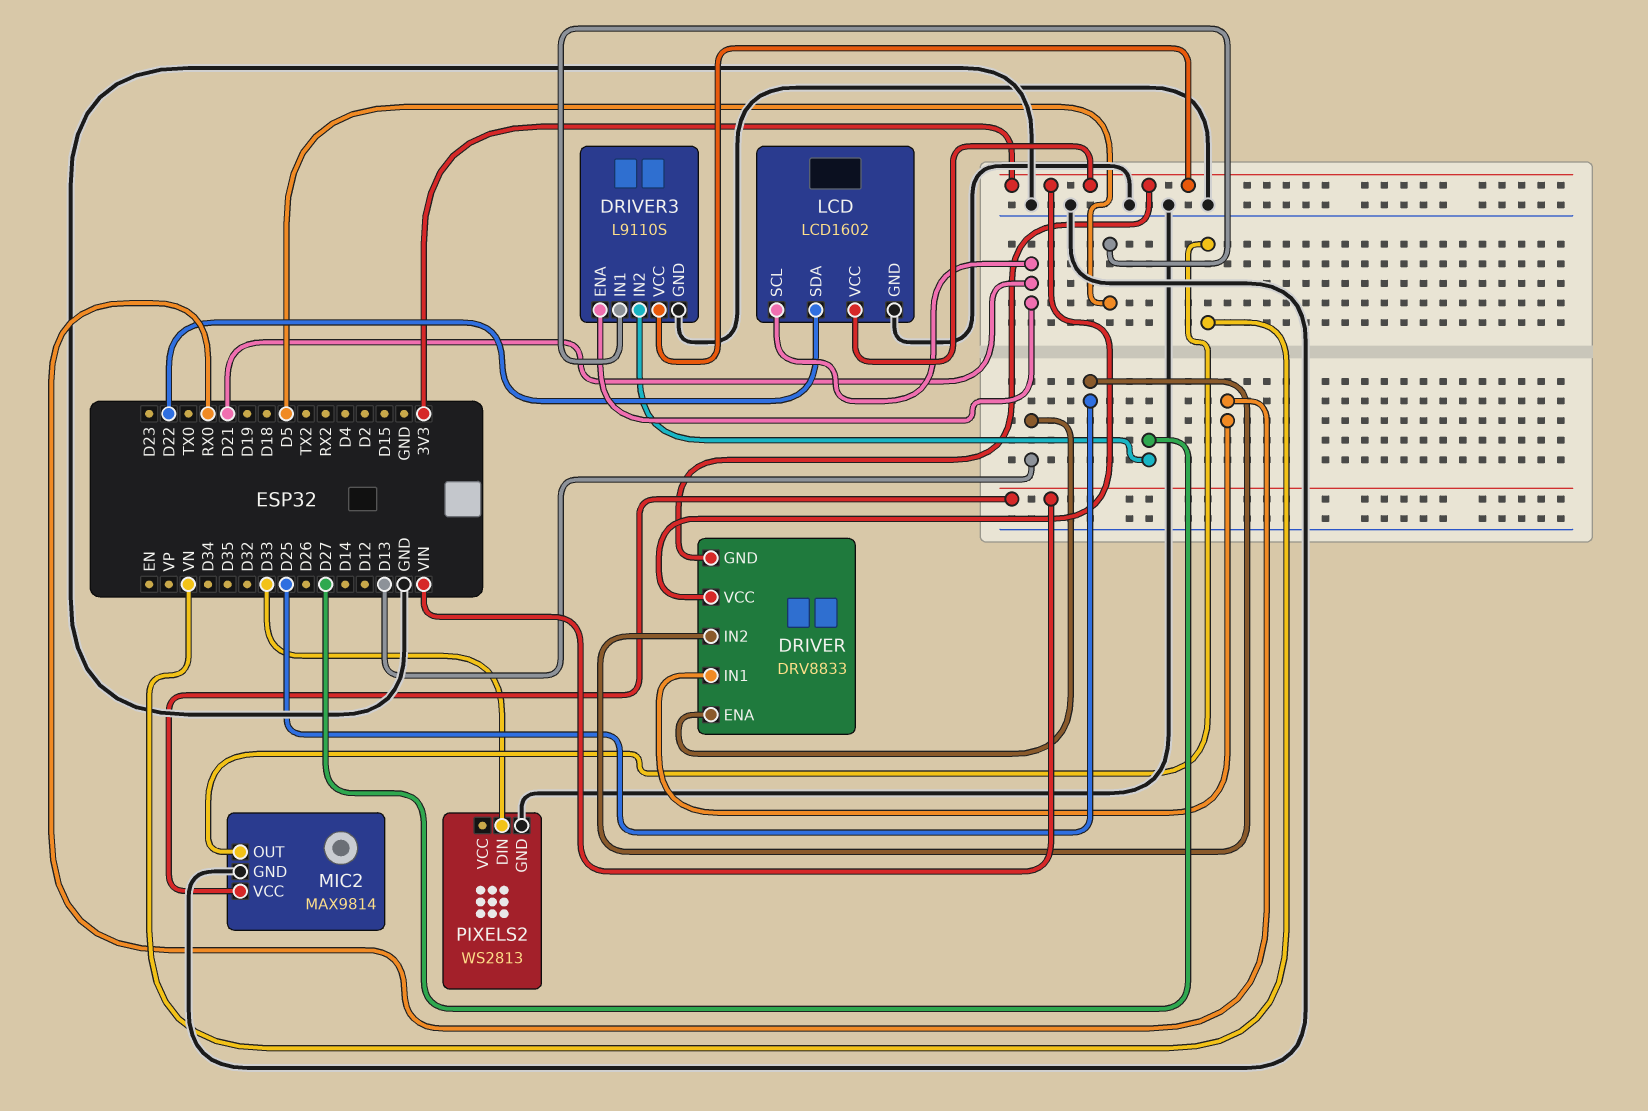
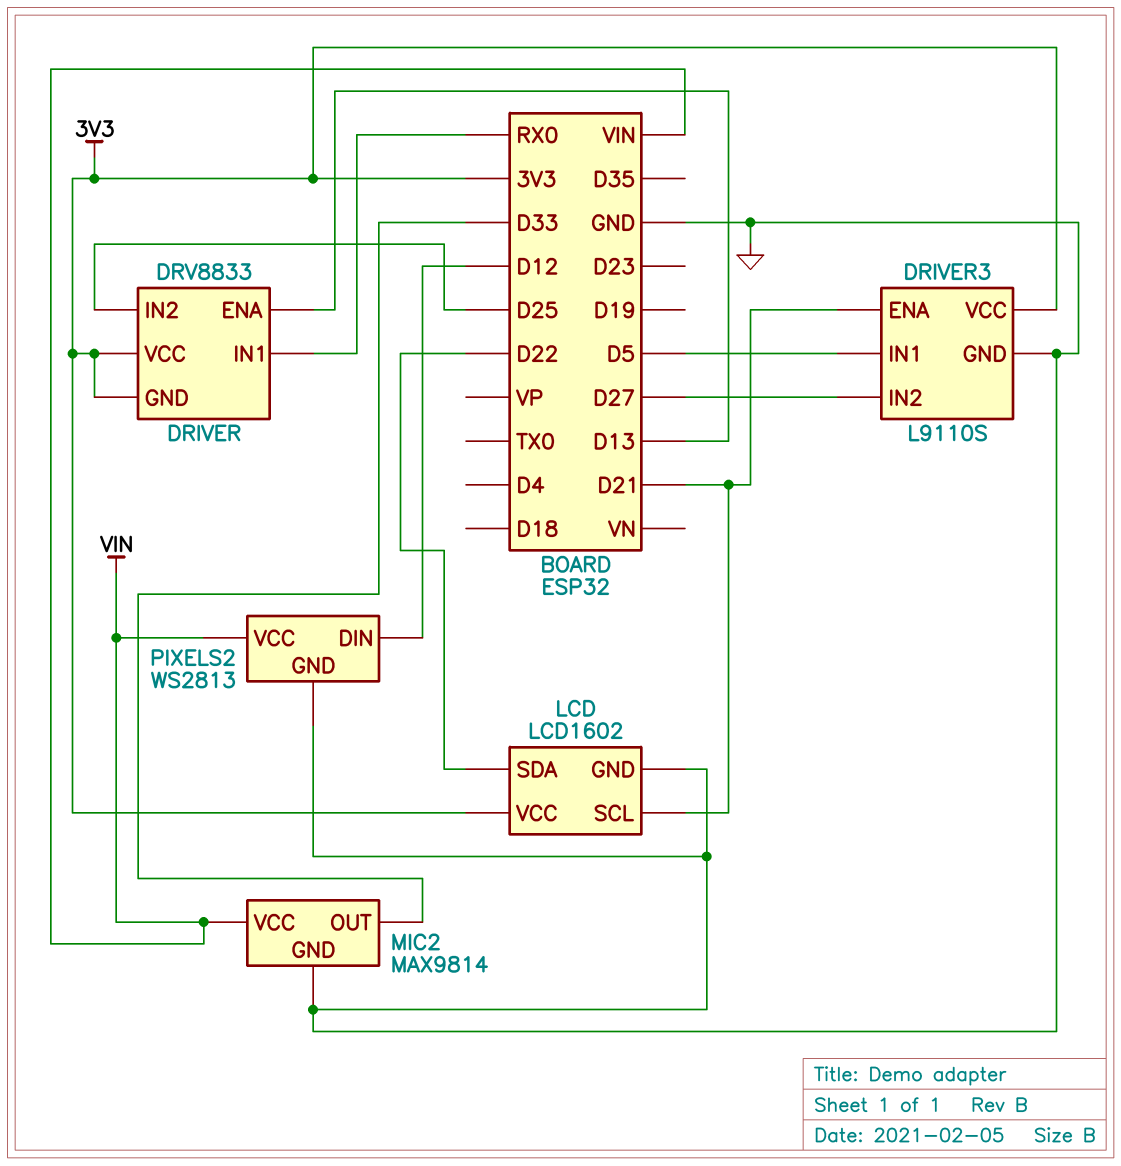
MIC2 pin OUT: VN -> D33
PIXELS2 pin DIN: D33 -> D12
PIXELS2 pin VCC: none -> VIN

